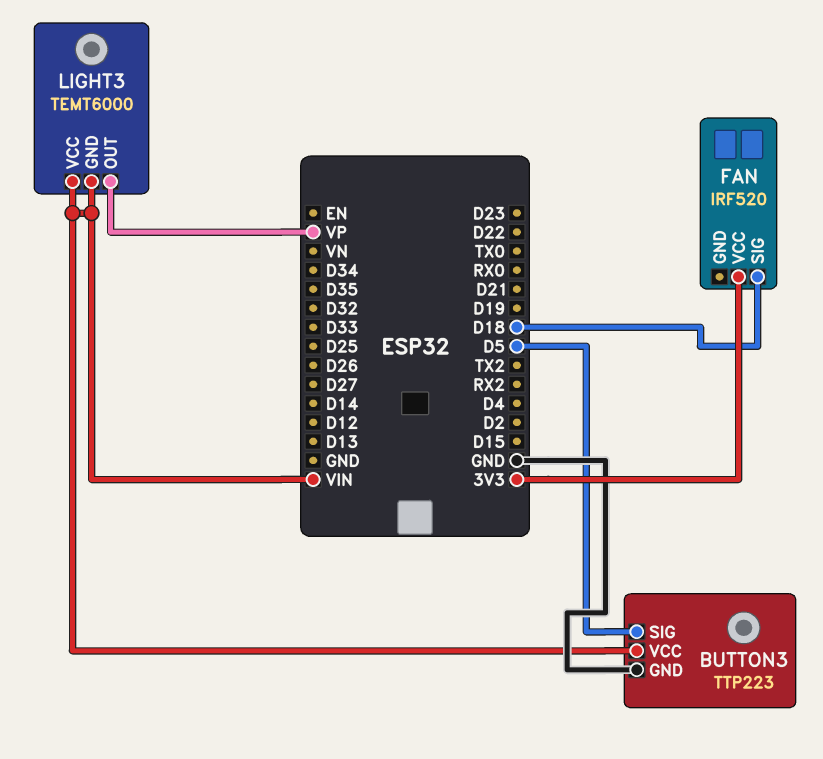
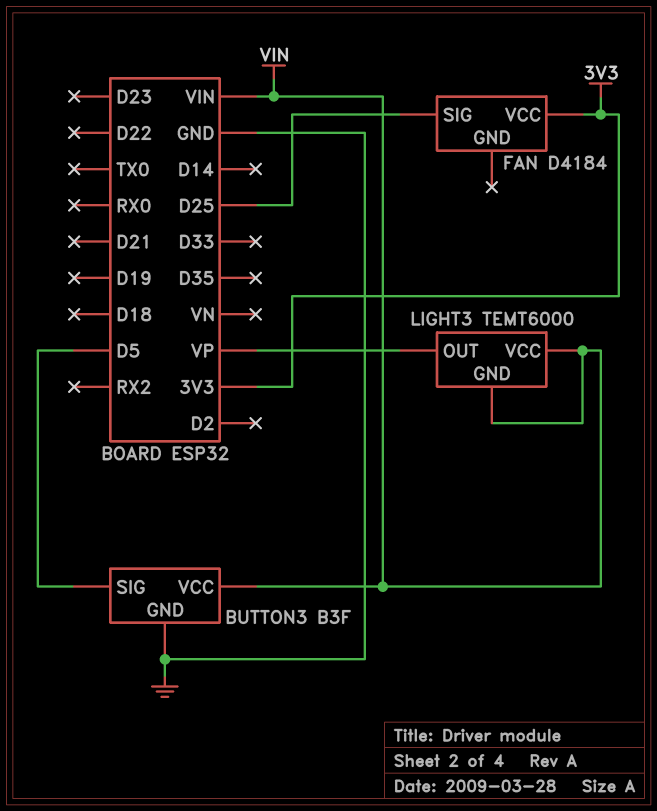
BUTTON3: TTP223 -> B3F
FAN: IRF520 -> D4184
FAN pin SIG: D18 -> D25

